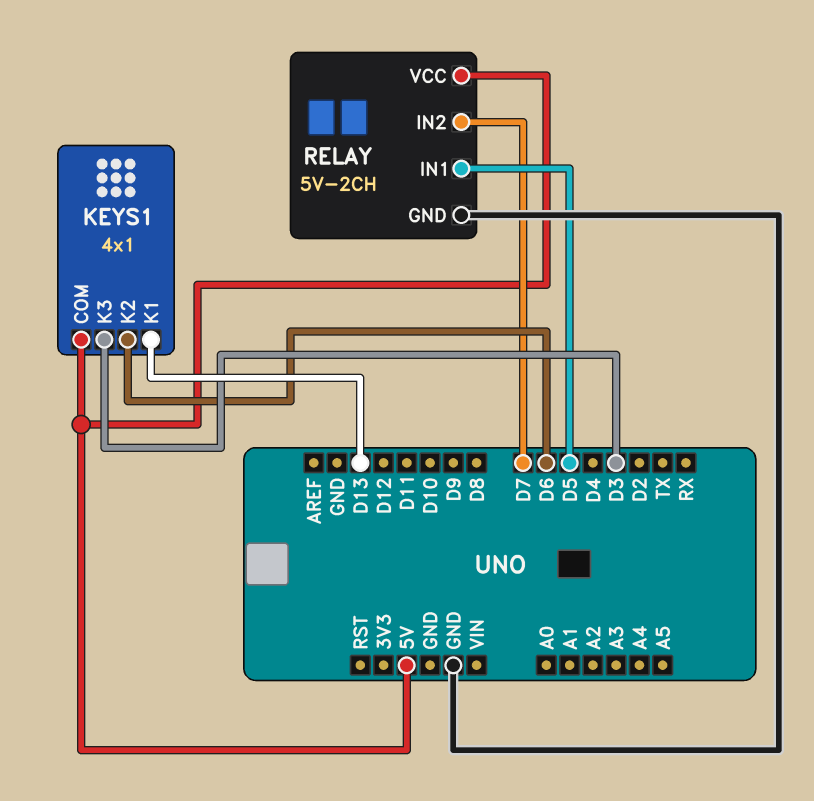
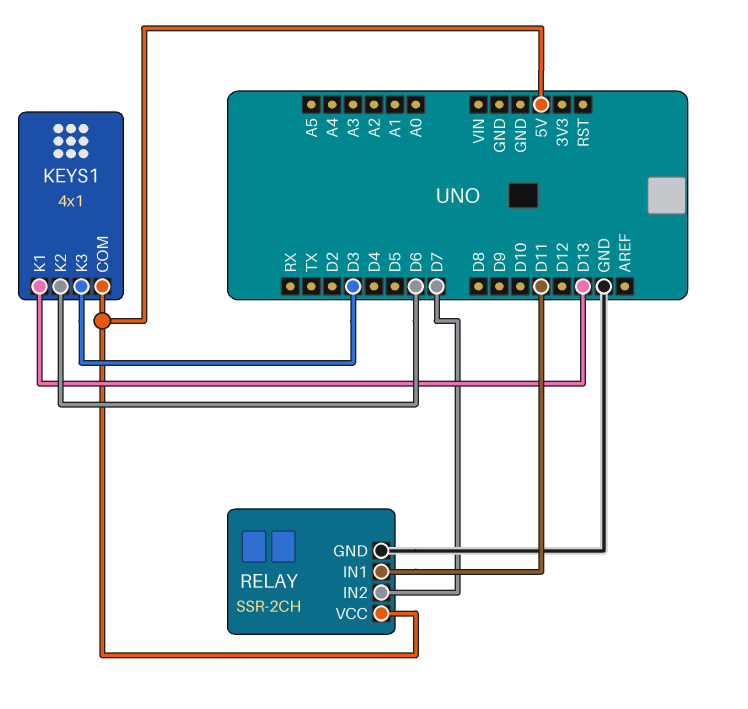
RELAY: 5V-2CH -> SSR-2CH
RELAY pin IN1: D5 -> D11

